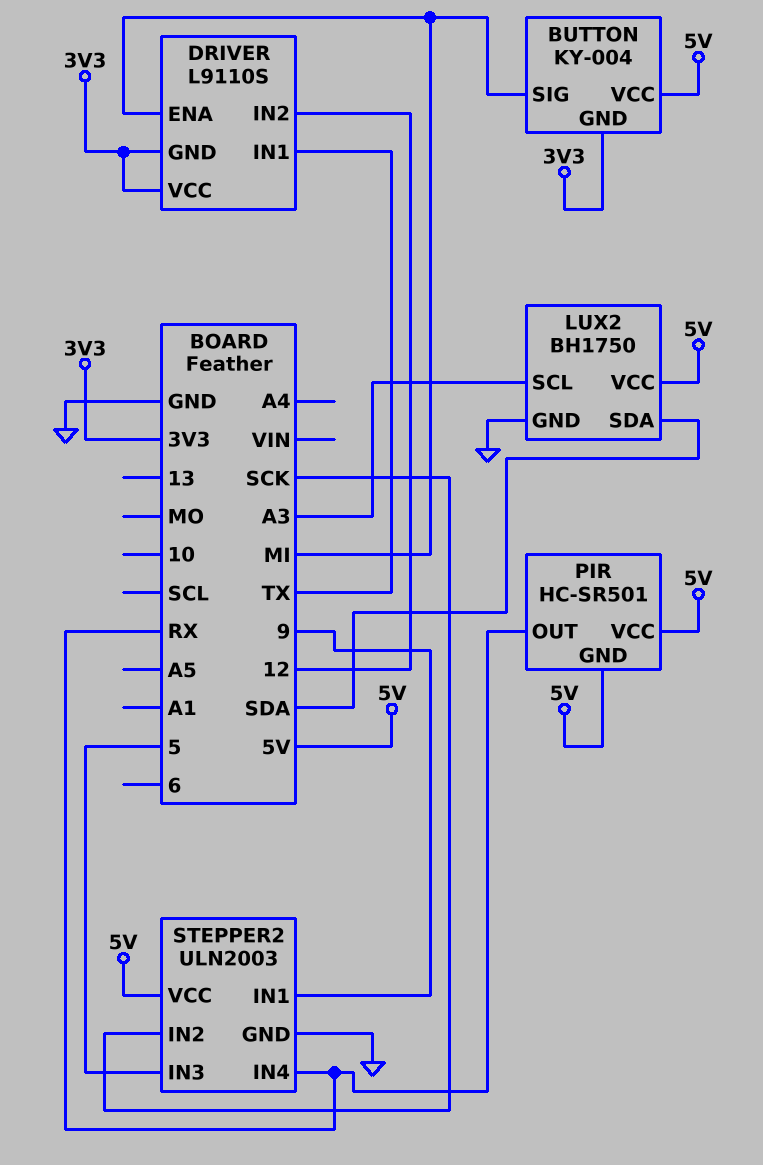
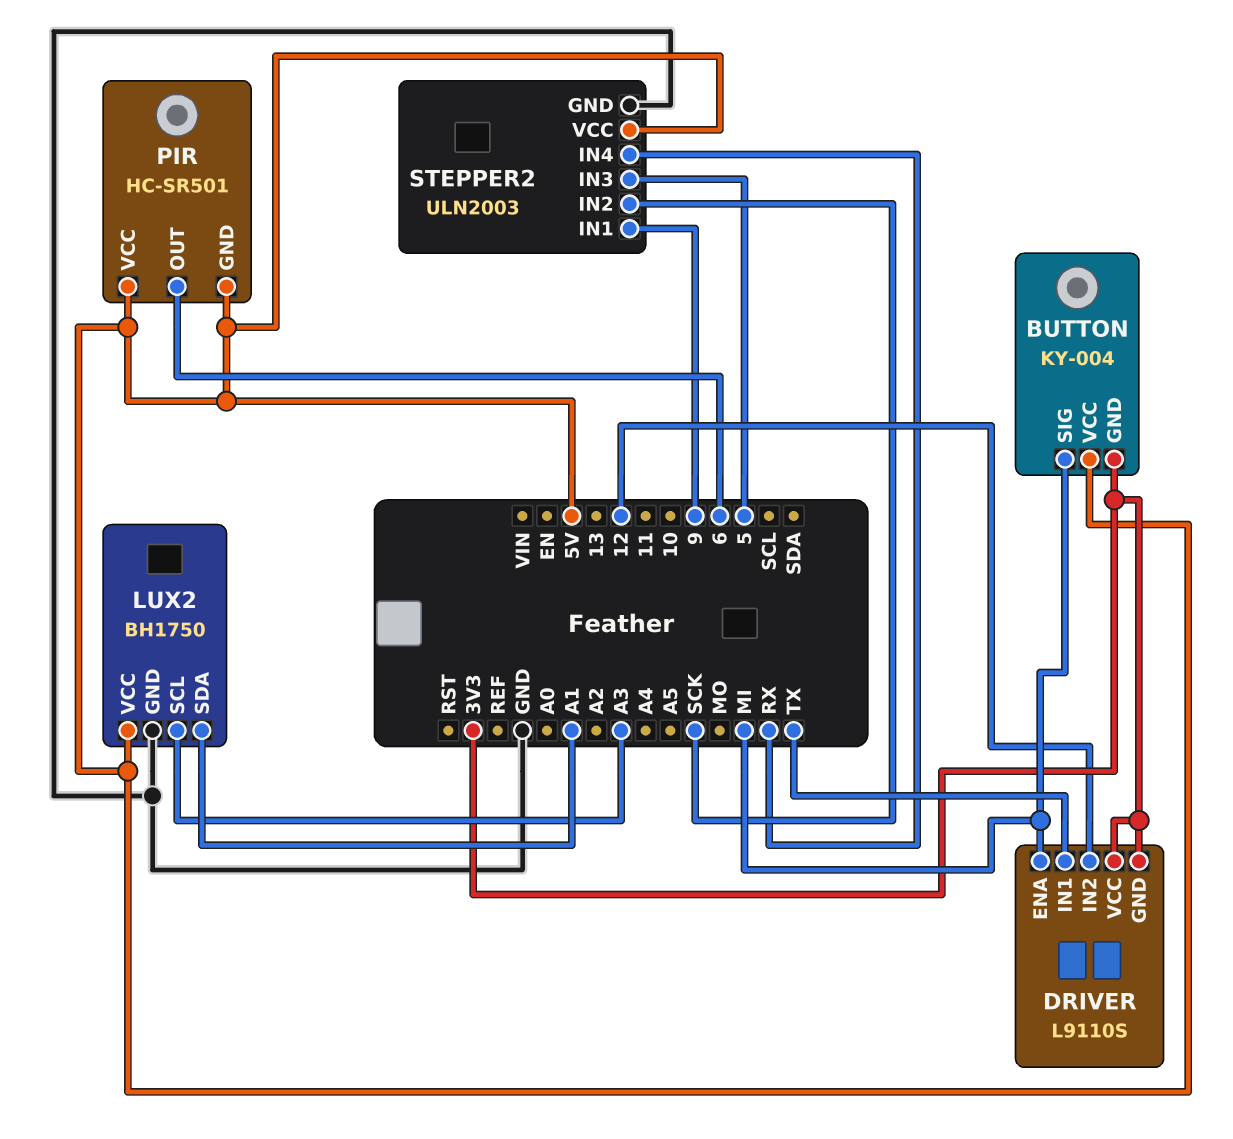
LUX2 pin SDA: SDA -> A1
PIR pin OUT: RX -> 6

